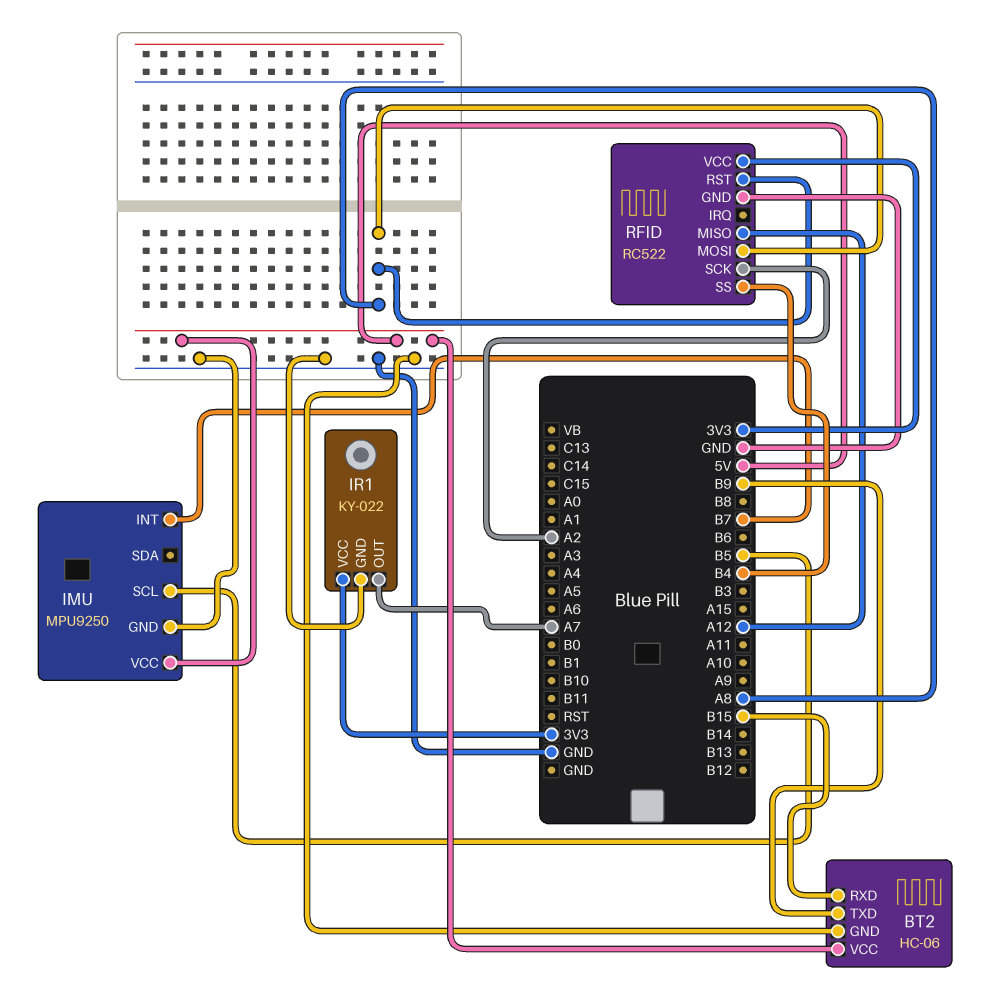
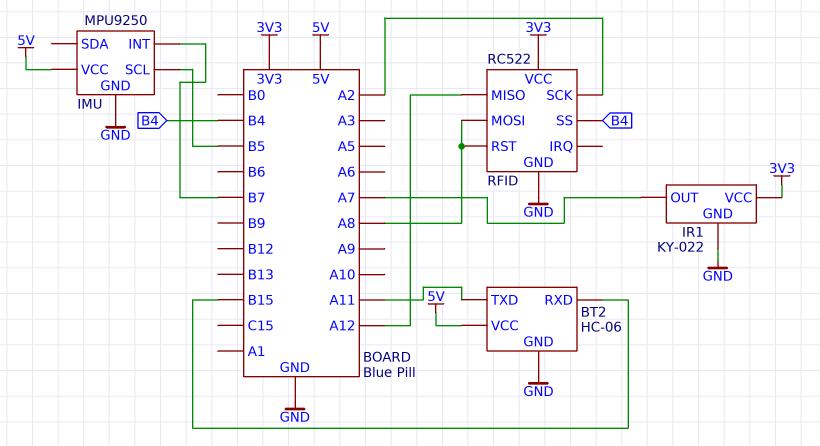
BT2 pin TXD: B9 -> A11

